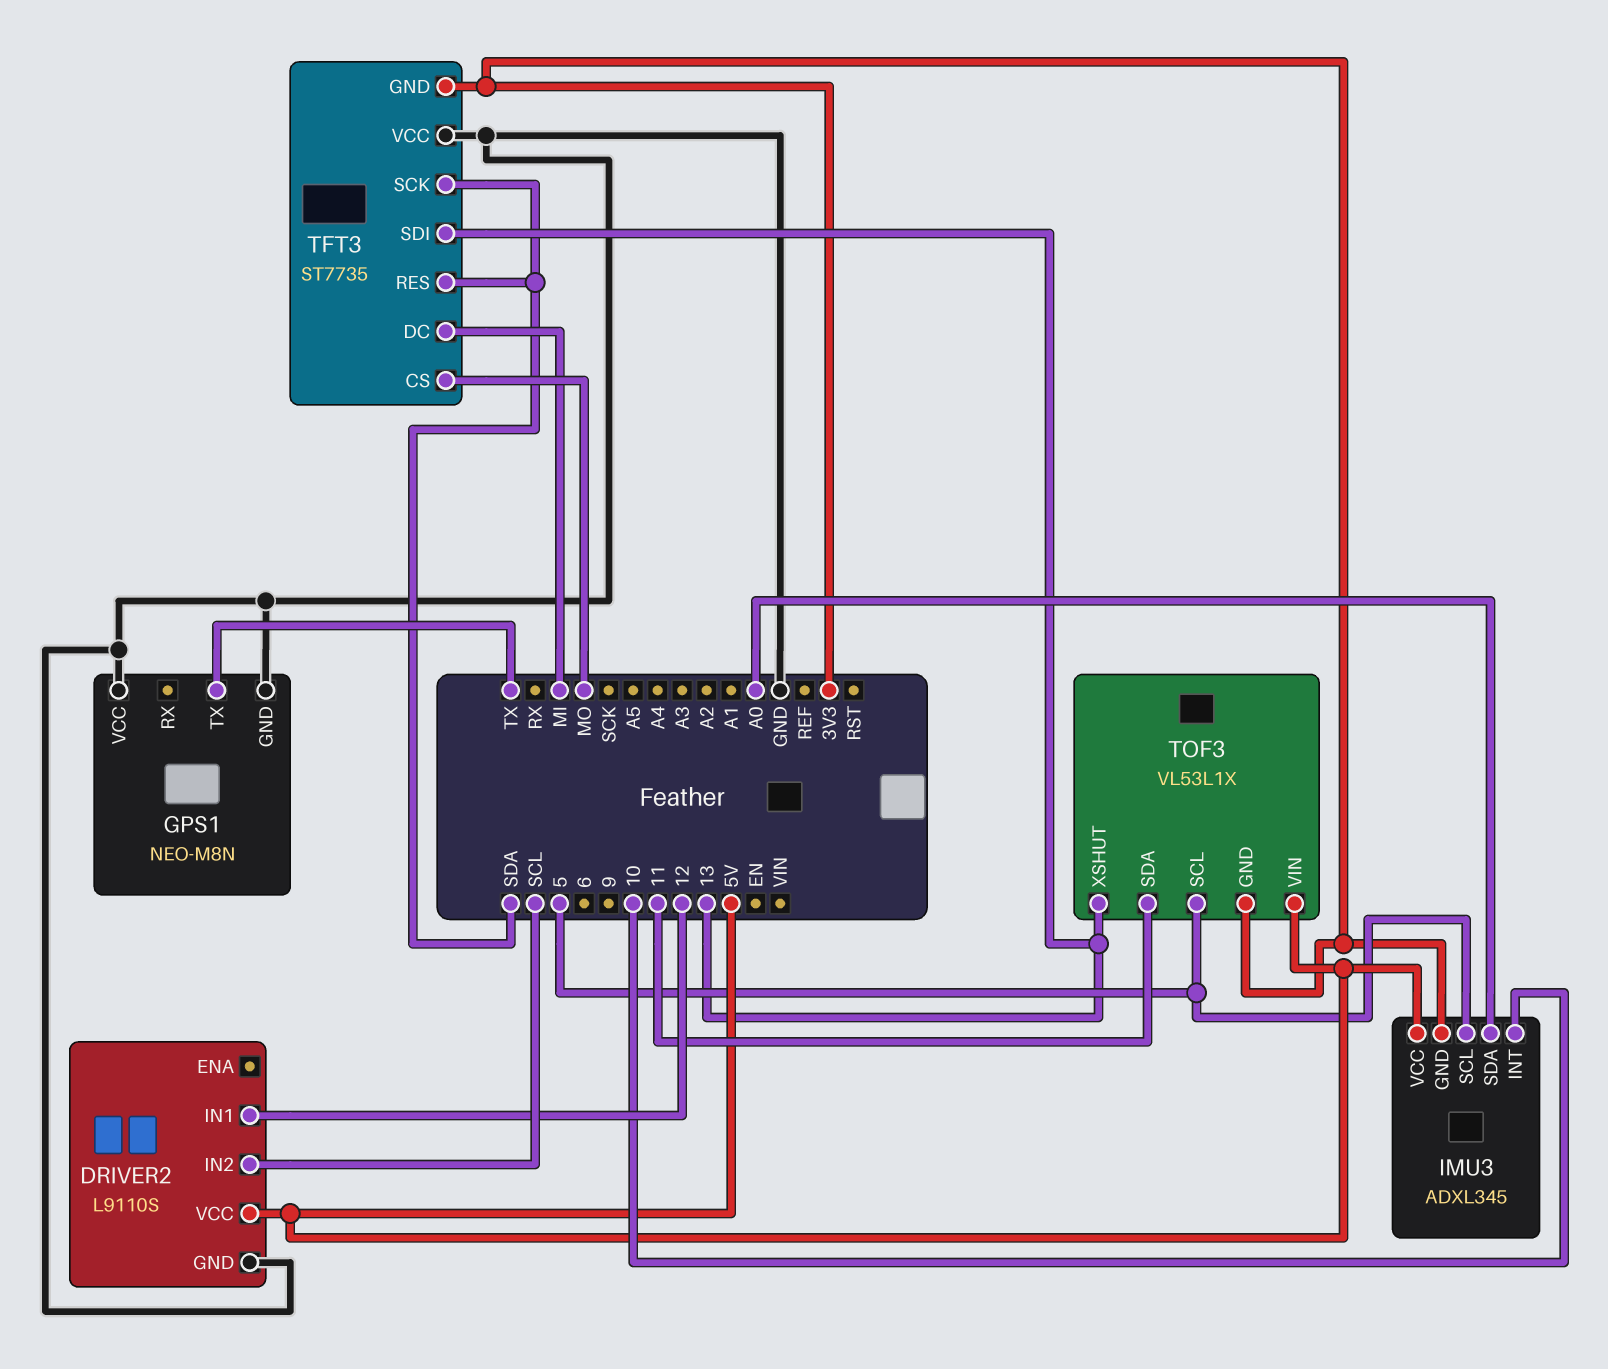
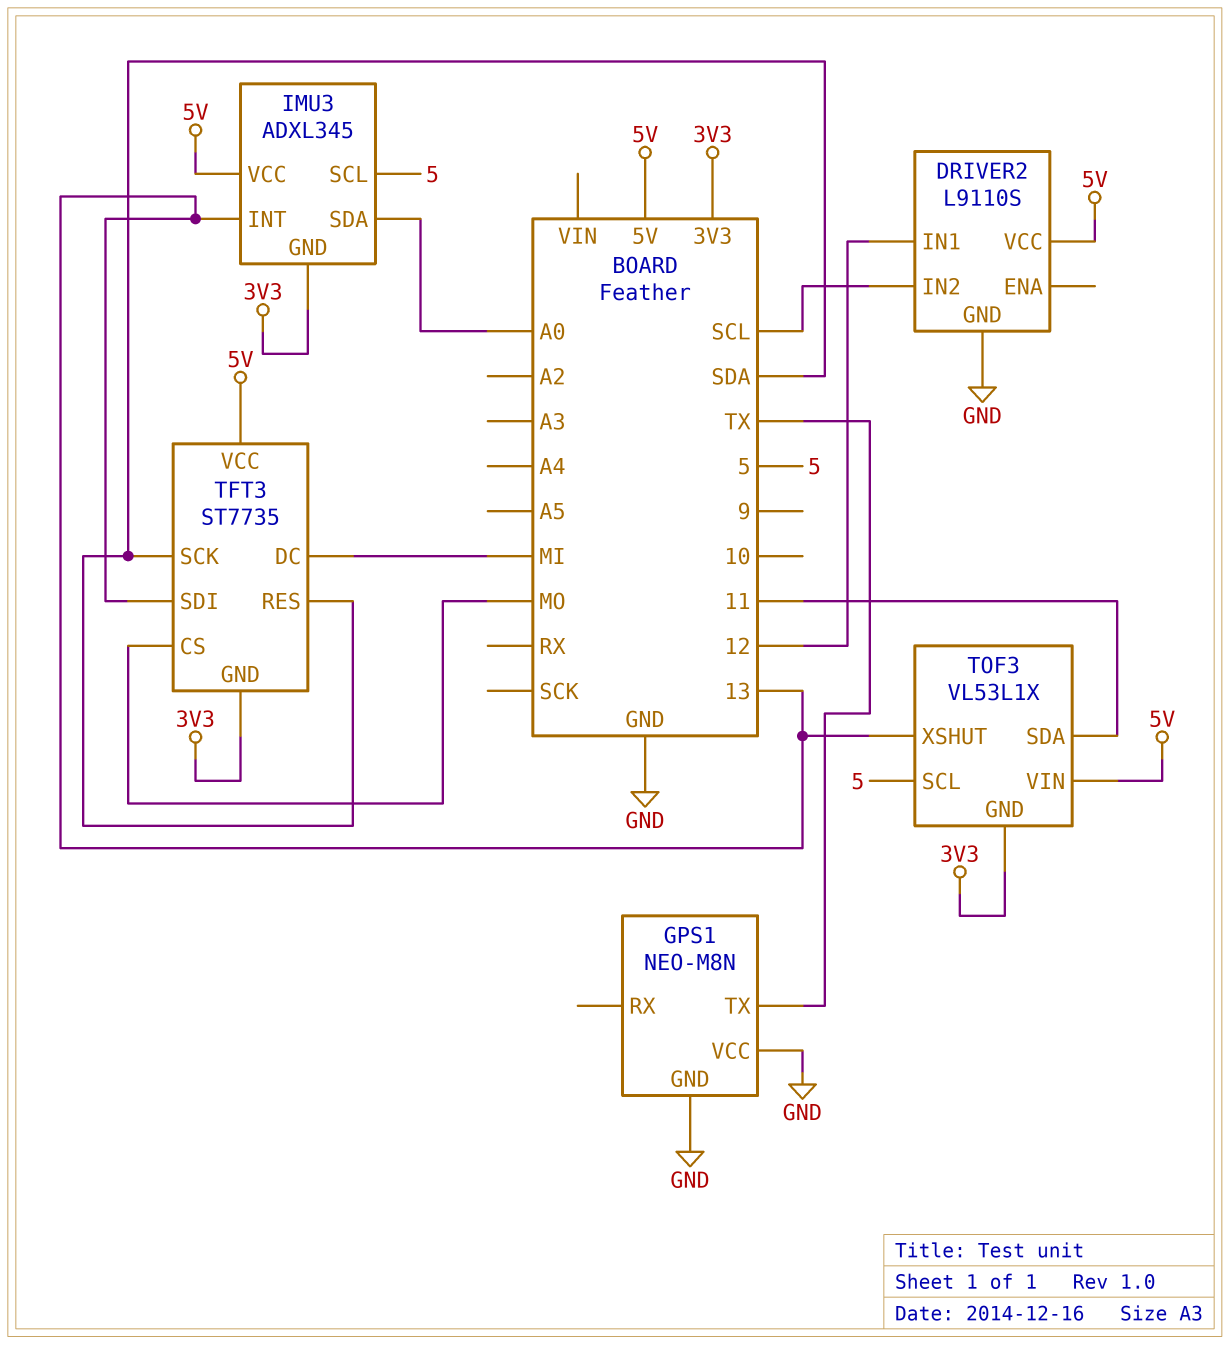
IMU3 pin INT: 10 -> 13
TFT3 pin VCC: GND -> 5V

